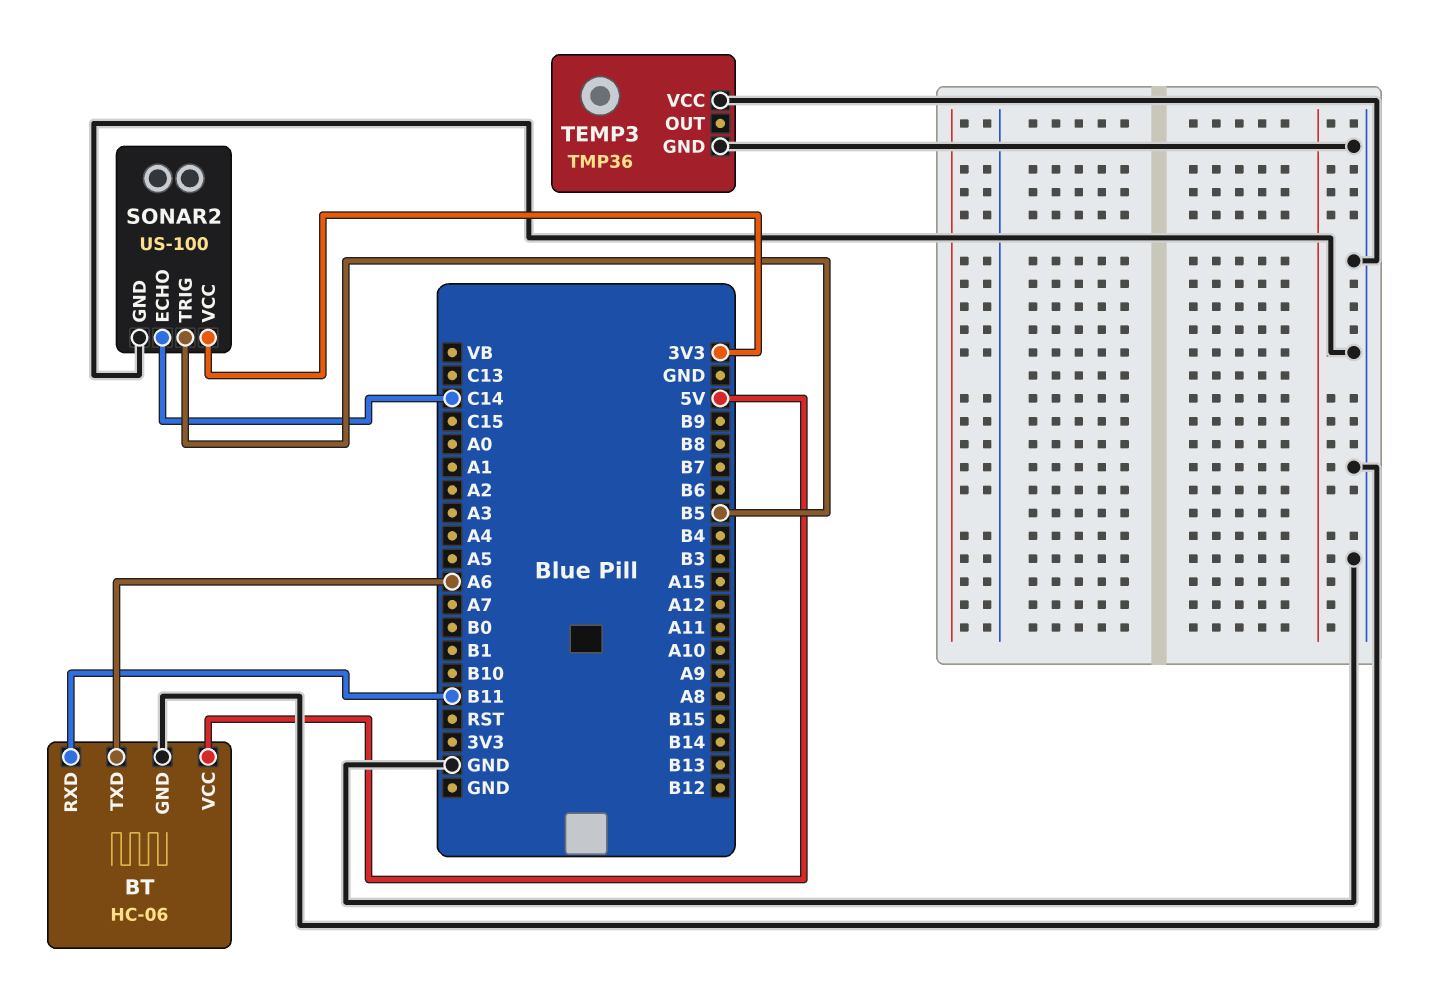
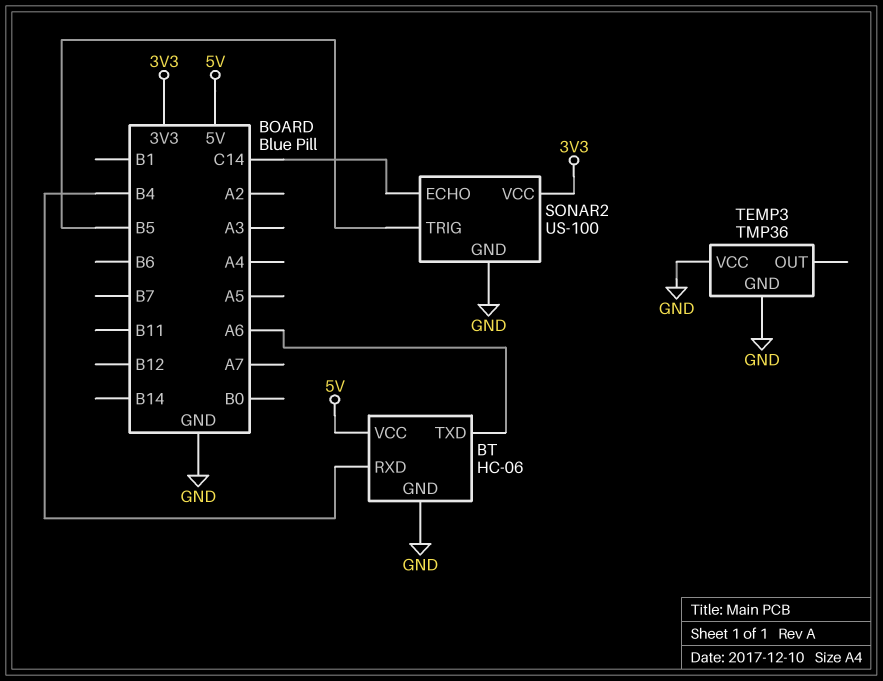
BT pin RXD: B11 -> B4

